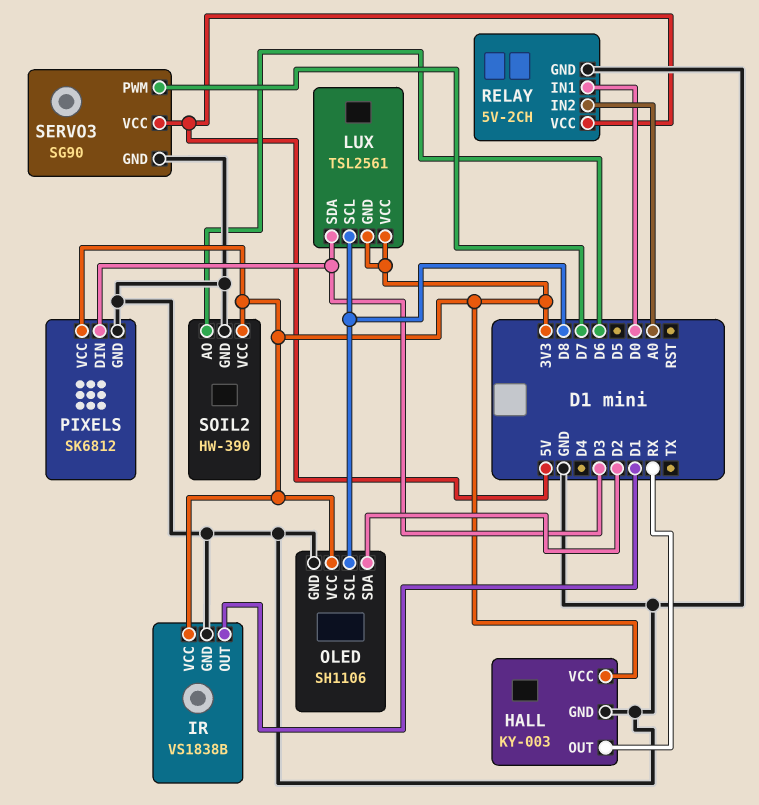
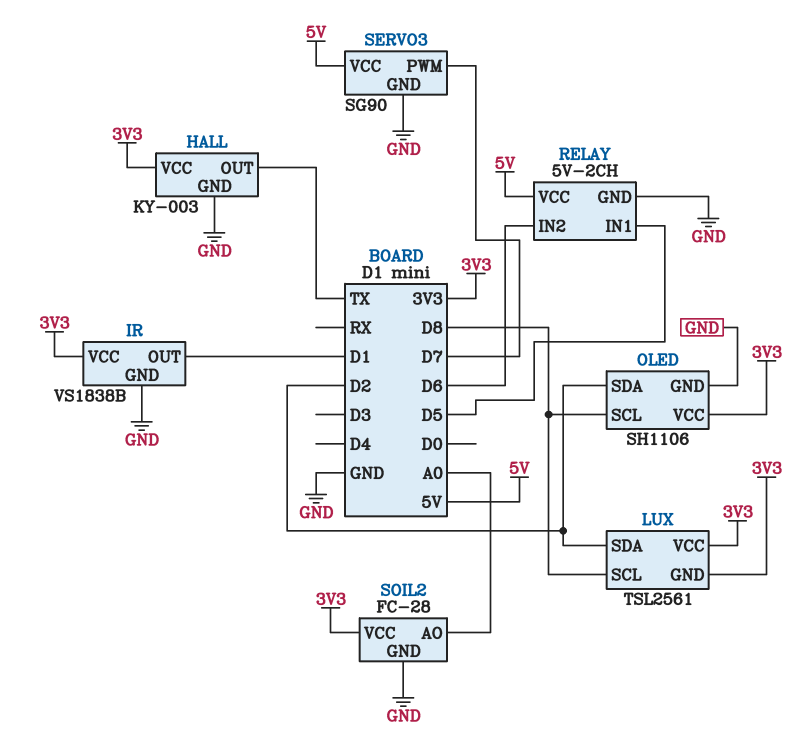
HALL pin OUT: RX -> TX
LUX pin SDA: D3 -> D2
PIXELS: SK6812 -> none
PIXELS pin DIN: D3 -> none
PIXELS pin GND: GND -> none
PIXELS pin VCC: 3V3 -> none
RELAY pin IN1: D0 -> D5
RELAY pin IN2: A0 -> D6
SOIL2: HW-390 -> FC-28
SOIL2 pin AO: D6 -> A0

